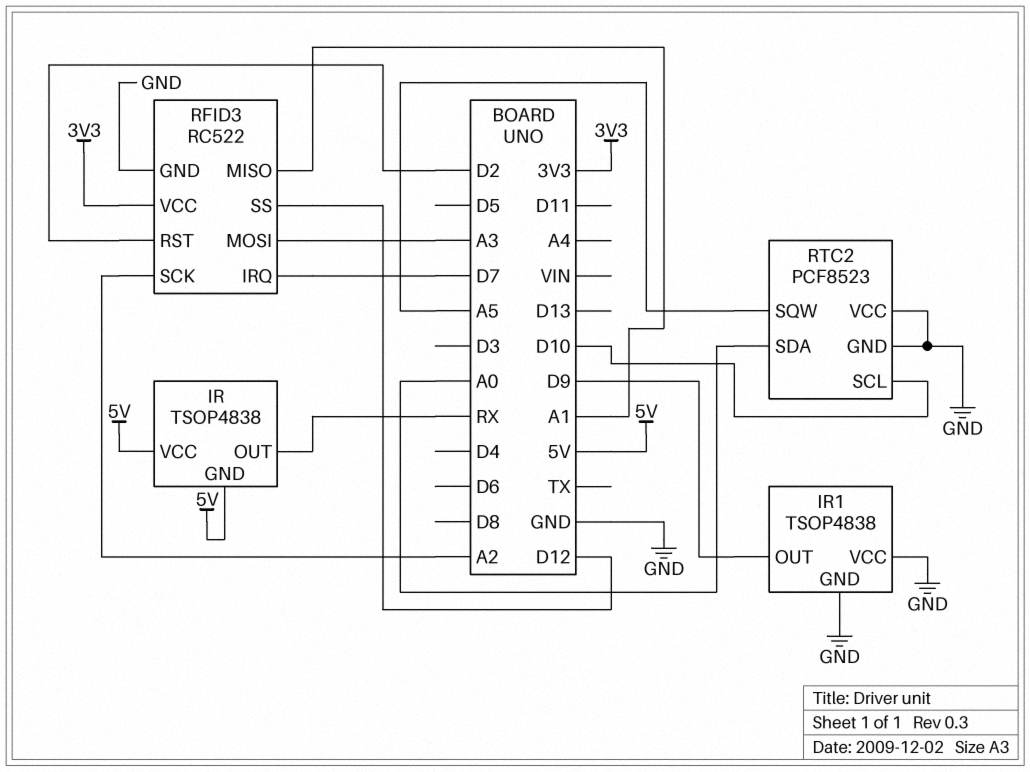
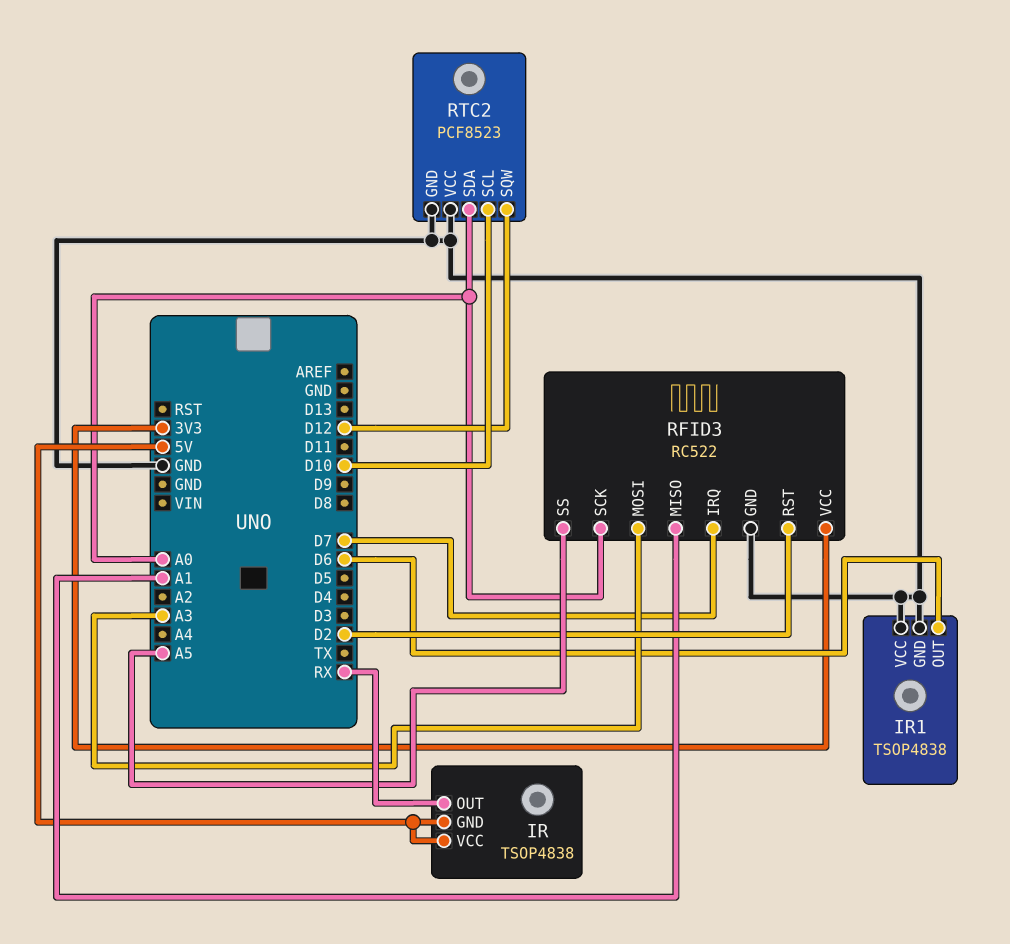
IR1 pin OUT: D9 -> D6
RFID3 pin SCK: A2 -> A0
RFID3 pin SS: D12 -> A5
RTC2 pin SQW: A5 -> D12

